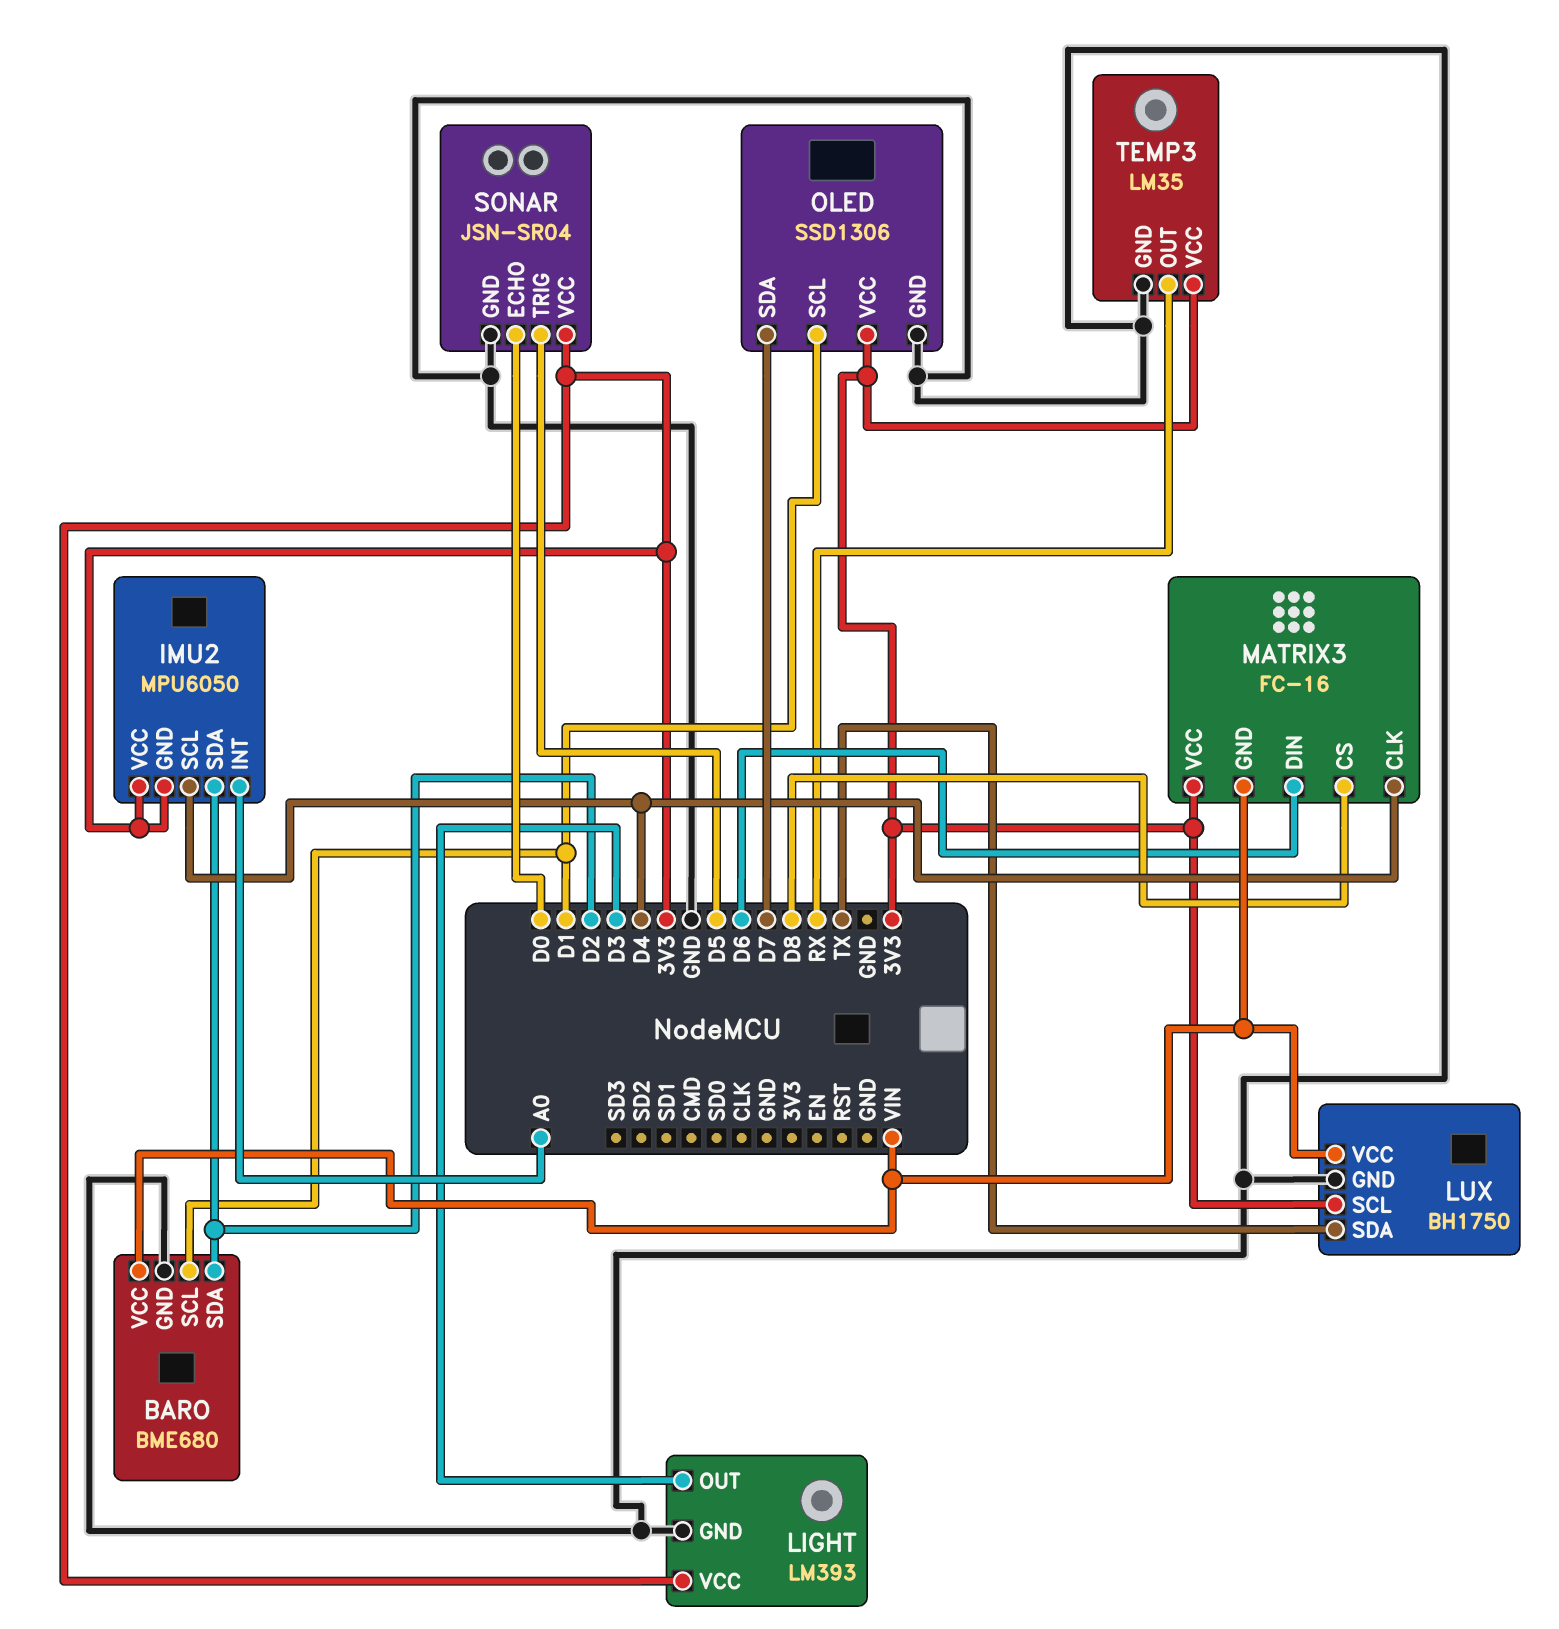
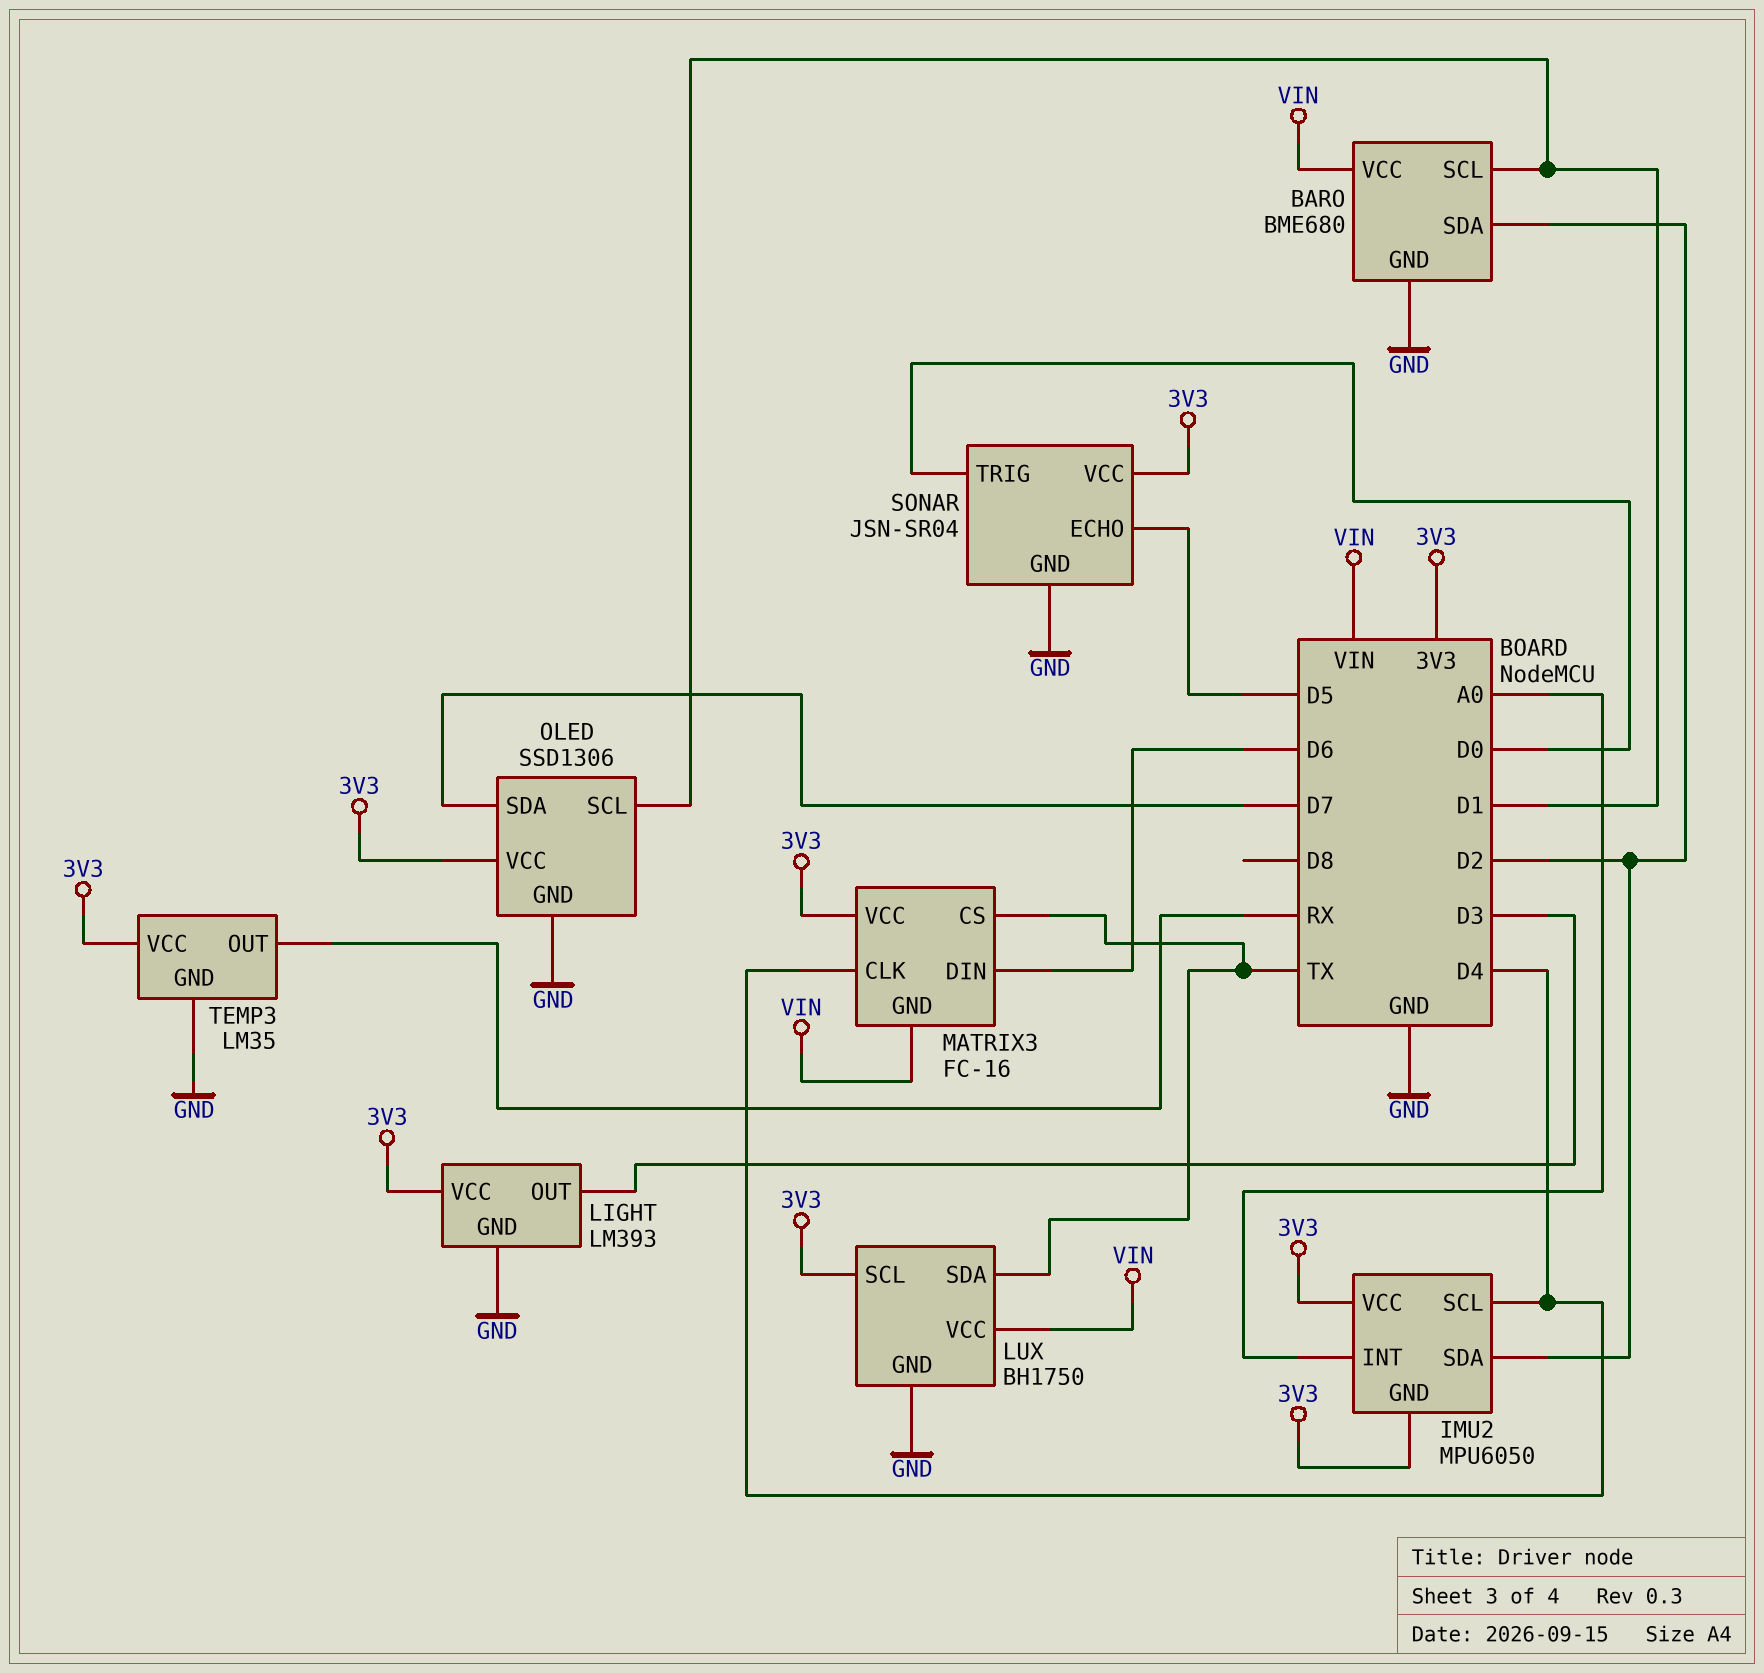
MATRIX3 pin CS: D8 -> TX
SONAR pin ECHO: D0 -> D5
SONAR pin TRIG: D5 -> D0

